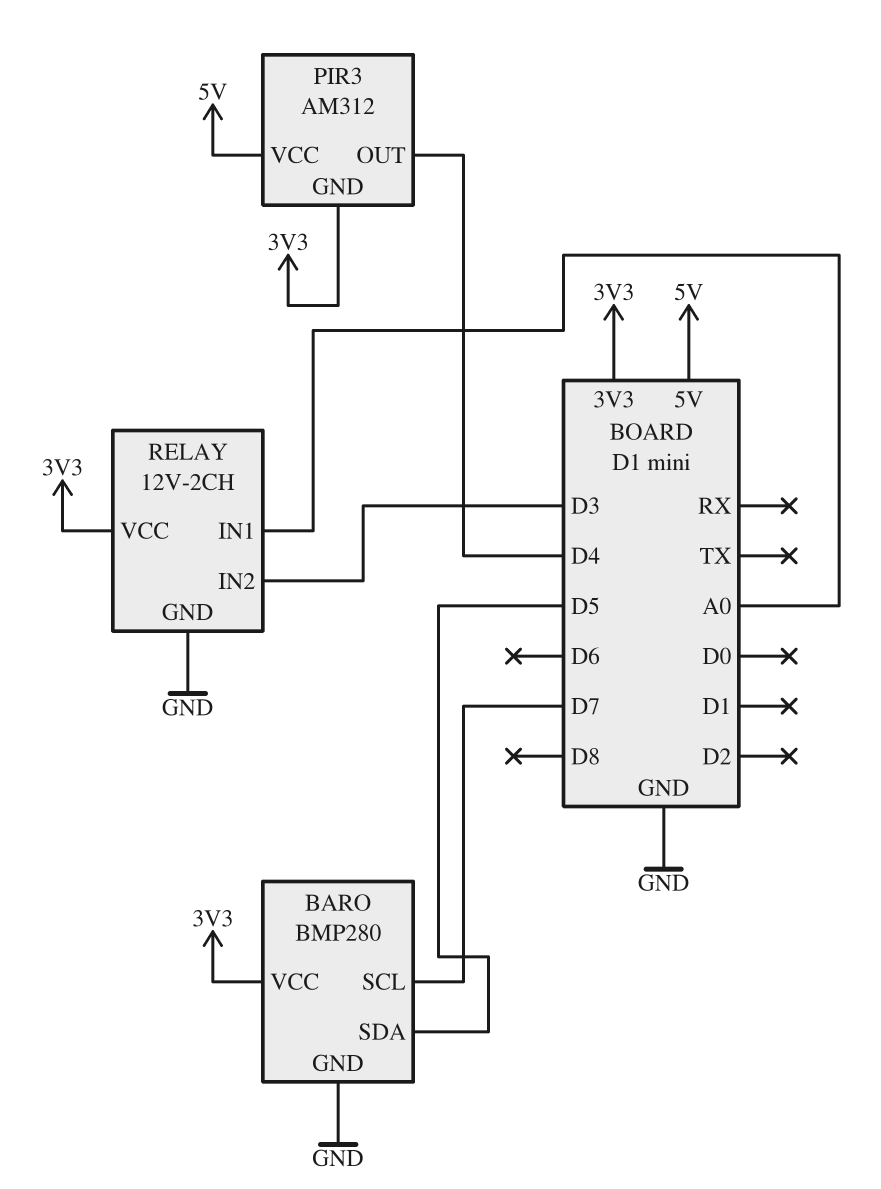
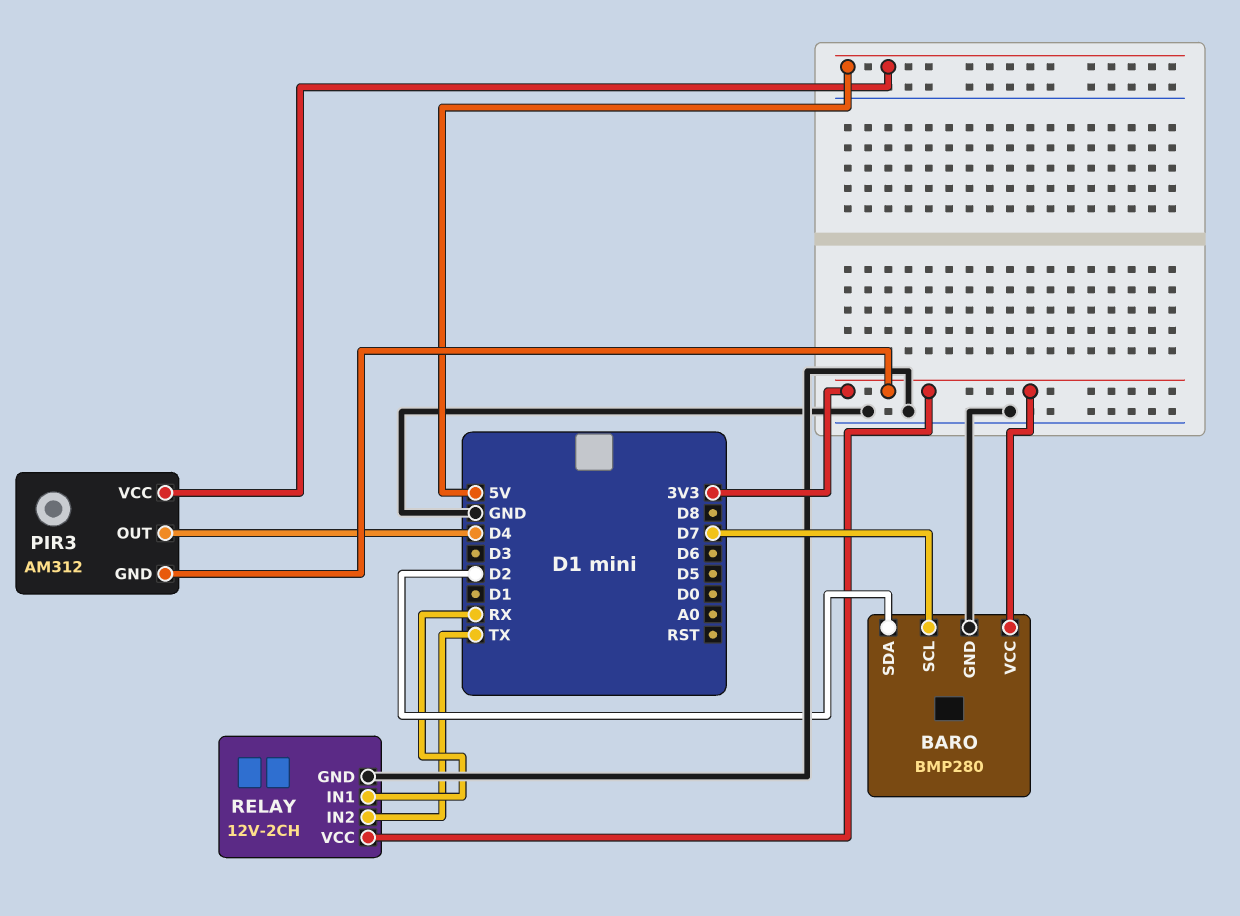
BARO pin SDA: D5 -> D2
RELAY pin IN1: A0 -> RX
RELAY pin IN2: D3 -> TX

